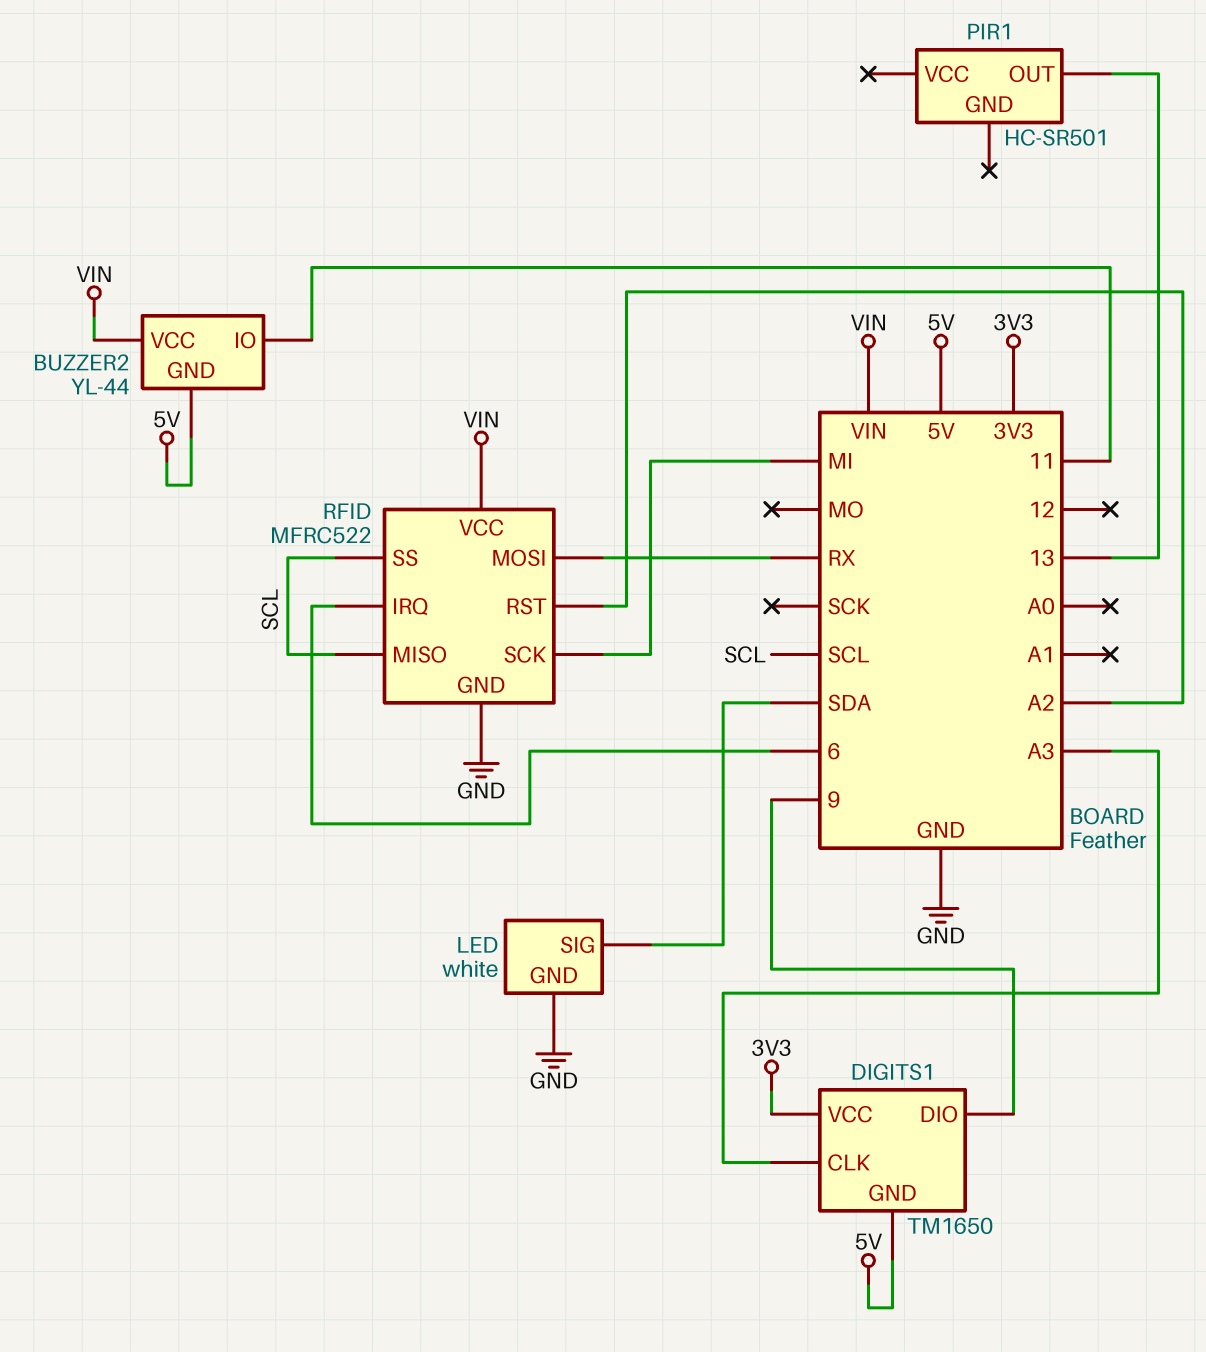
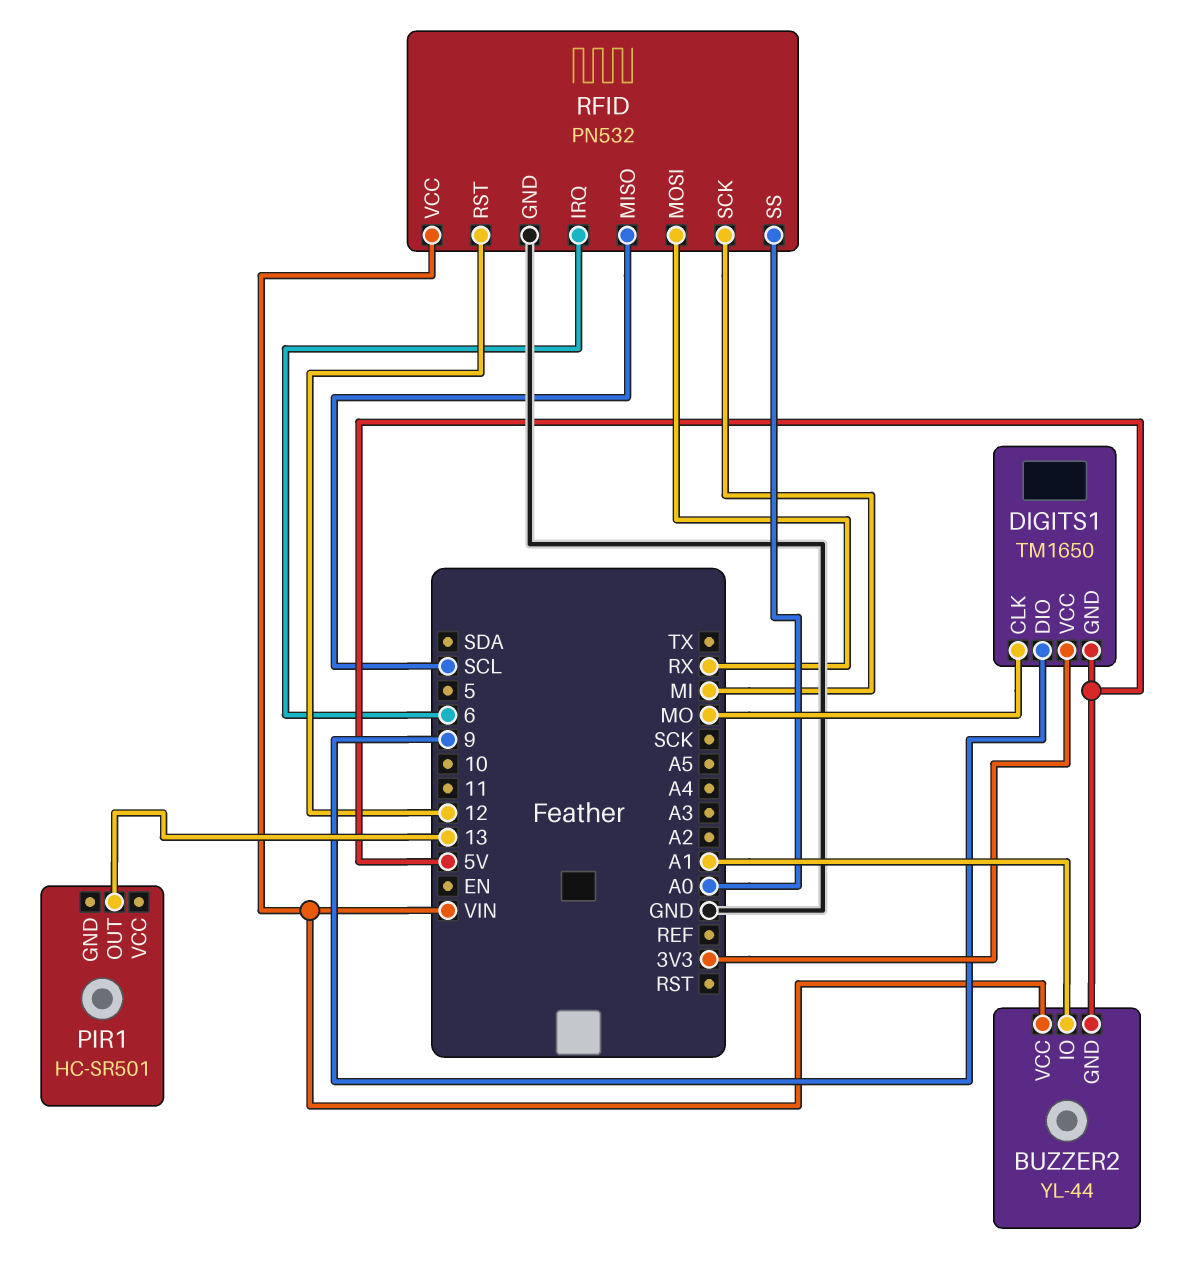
BUZZER2 pin IO: 11 -> A1
DIGITS1 pin CLK: A3 -> MO
LED: white -> none
LED pin GND: GND -> none
LED pin SIG: SDA -> none
RFID: MFRC522 -> PN532
RFID pin RST: A2 -> 12
RFID pin SS: SCL -> A0

